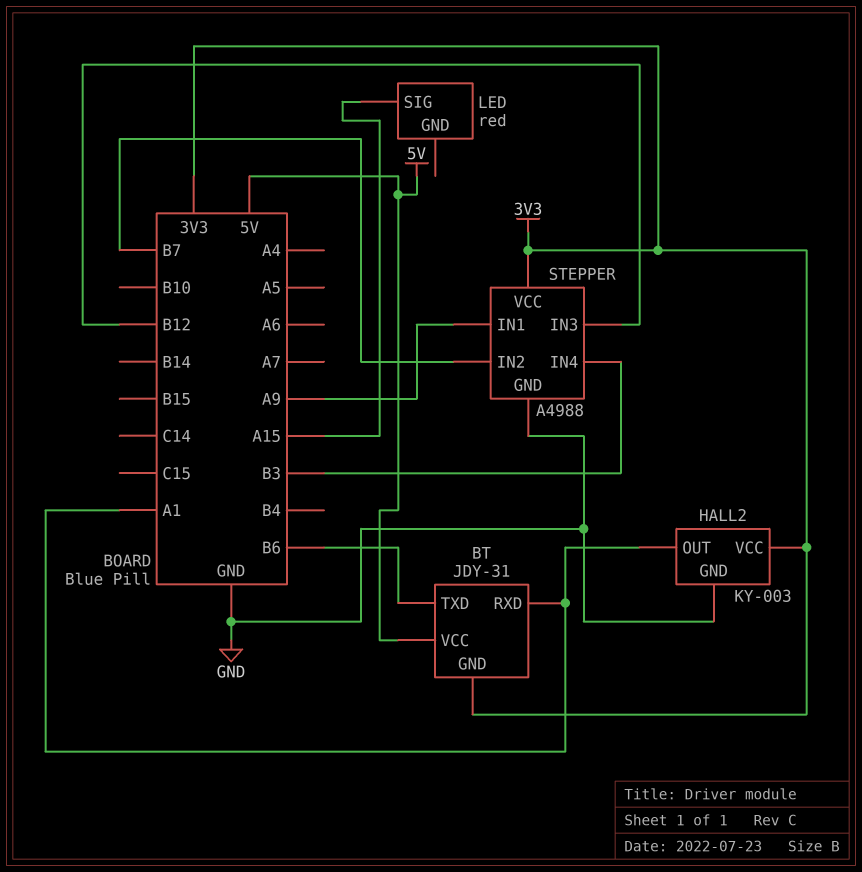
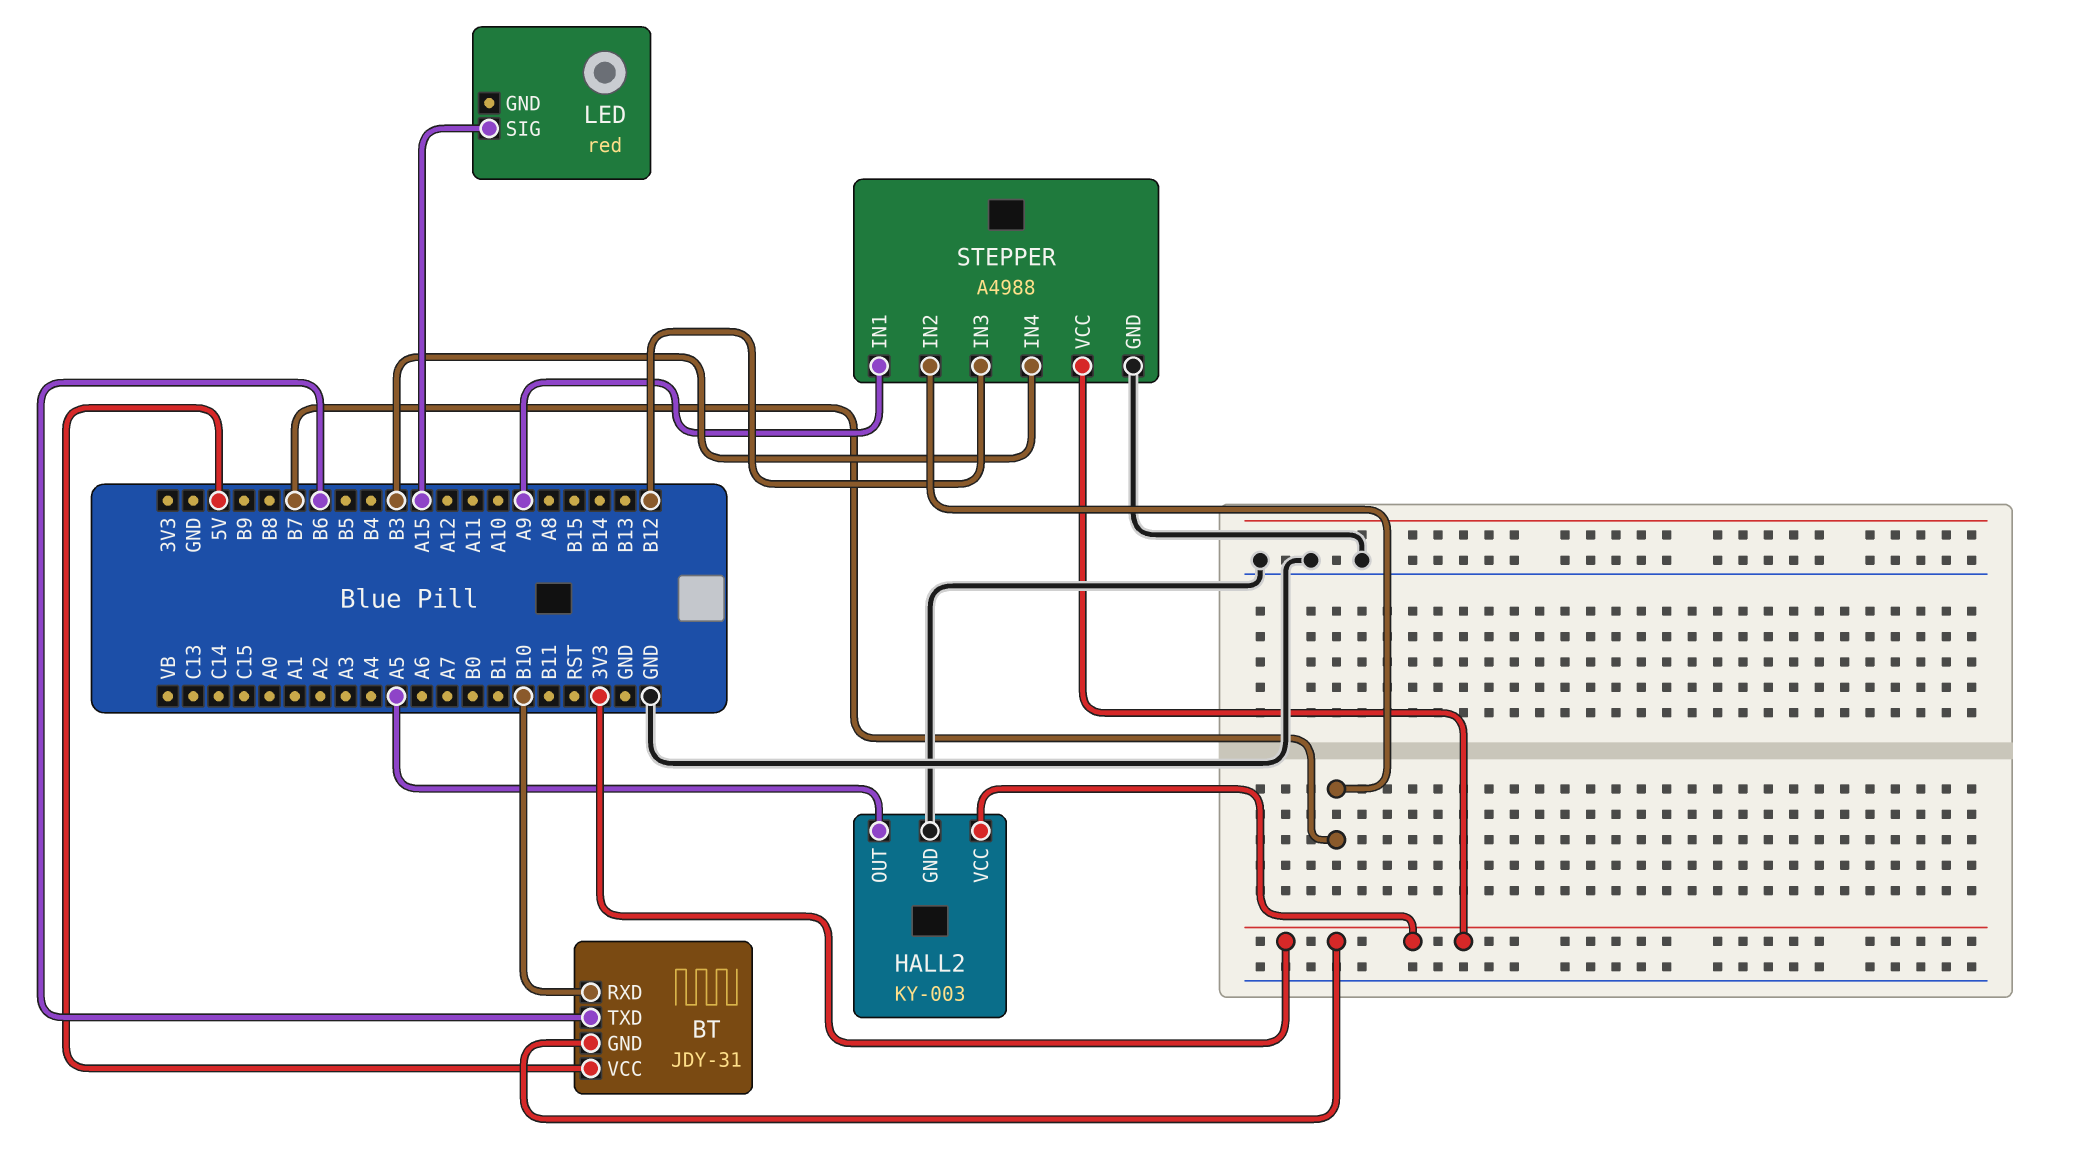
BT pin RXD: A1 -> B10
HALL2 pin OUT: A1 -> A5

